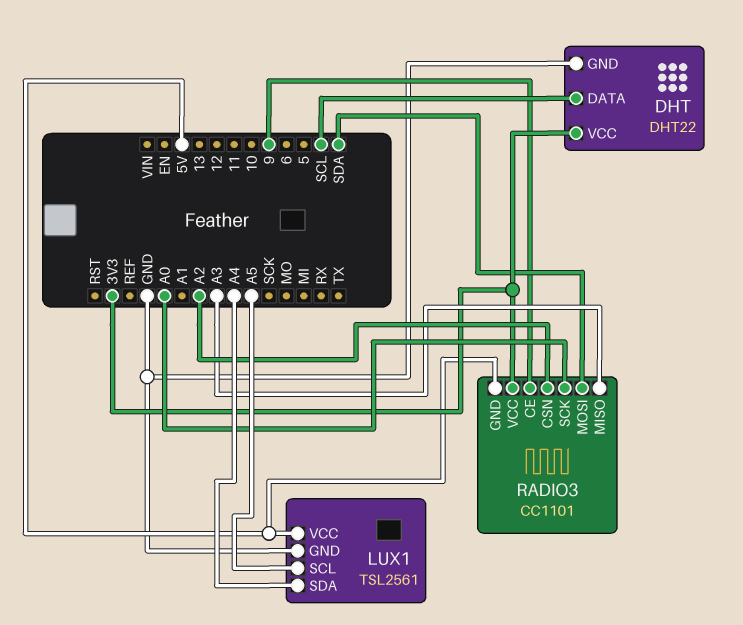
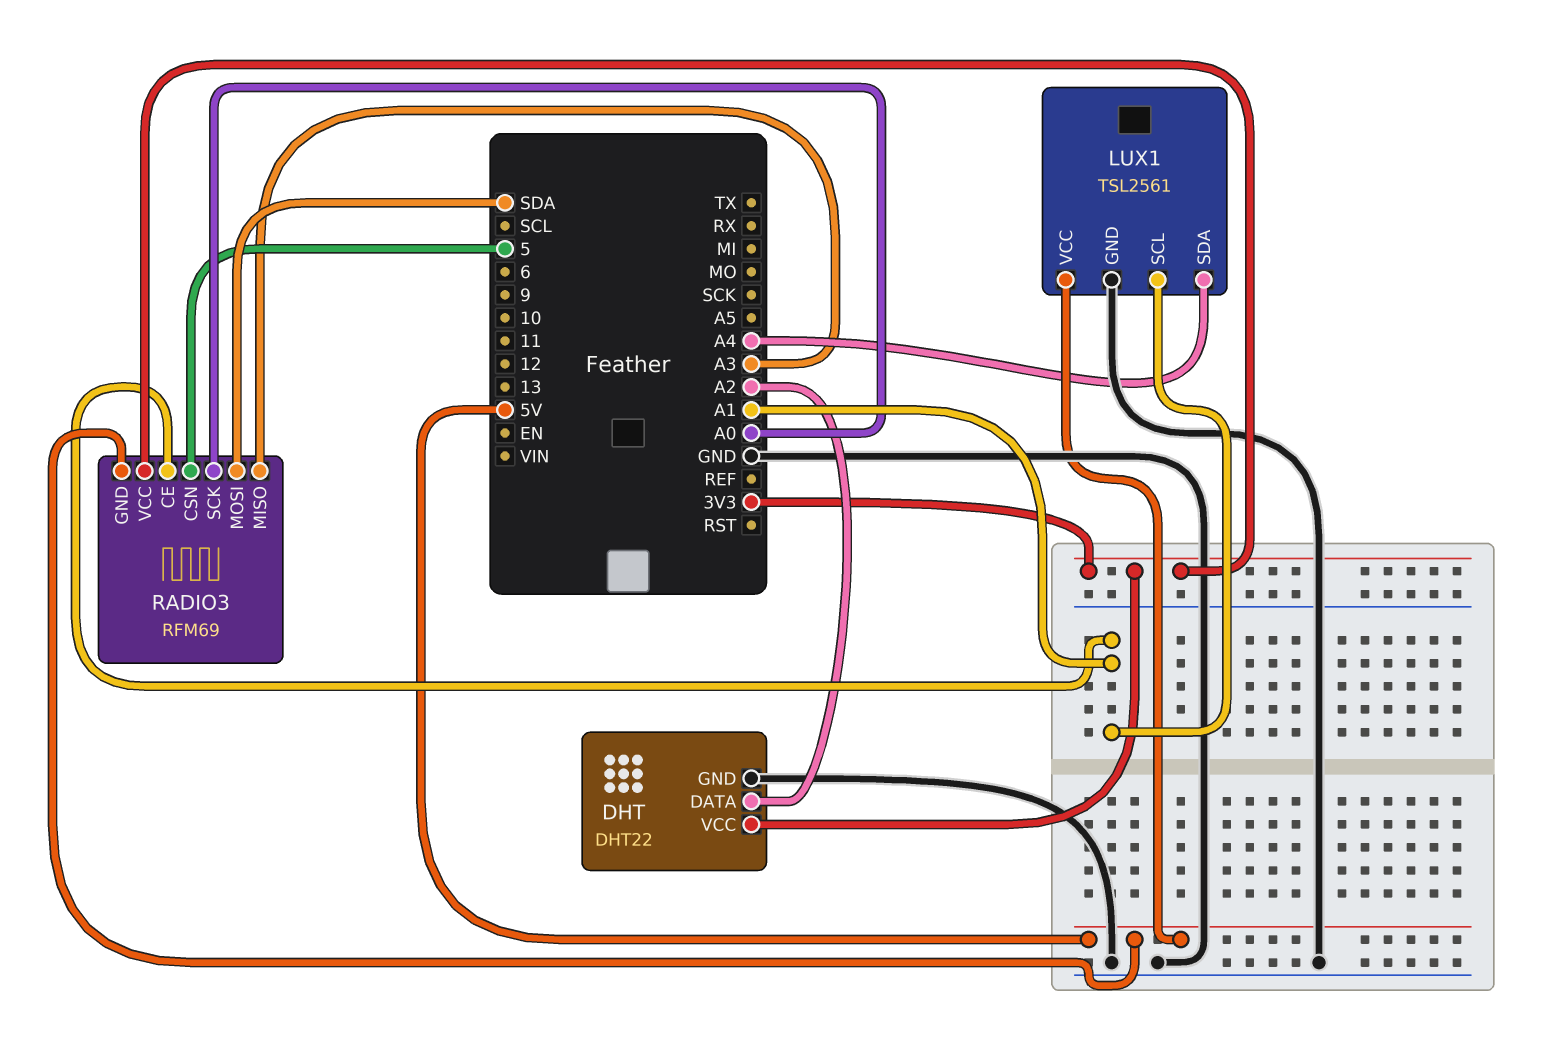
DHT pin DATA: SCL -> A2
LUX1 pin SCL: A5 -> A1
RADIO3: CC1101 -> RFM69
RADIO3 pin CE: 9 -> A1
RADIO3 pin CSN: A2 -> 5

